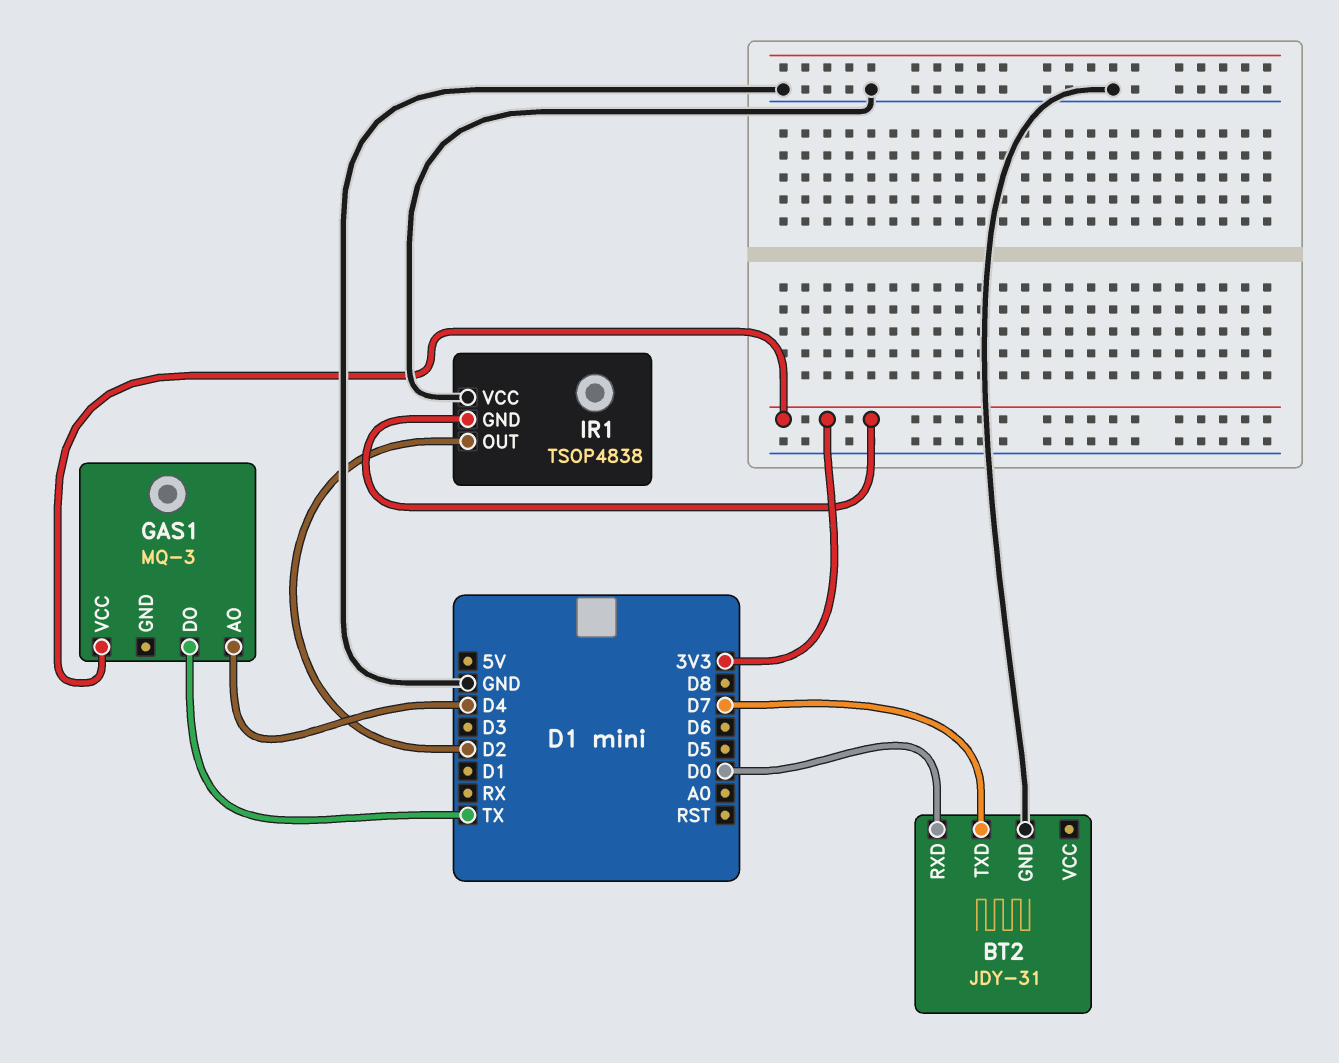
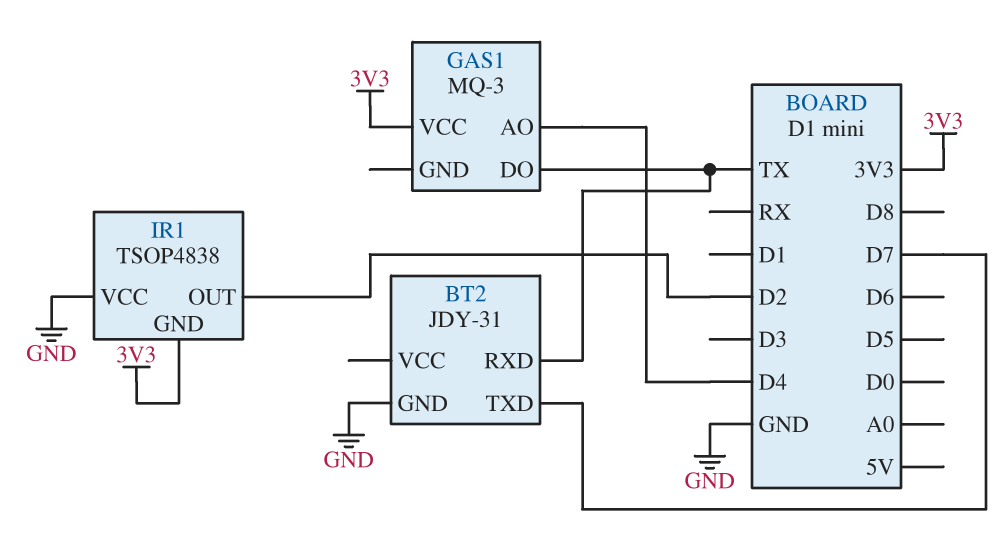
BT2 pin RXD: D0 -> TX

